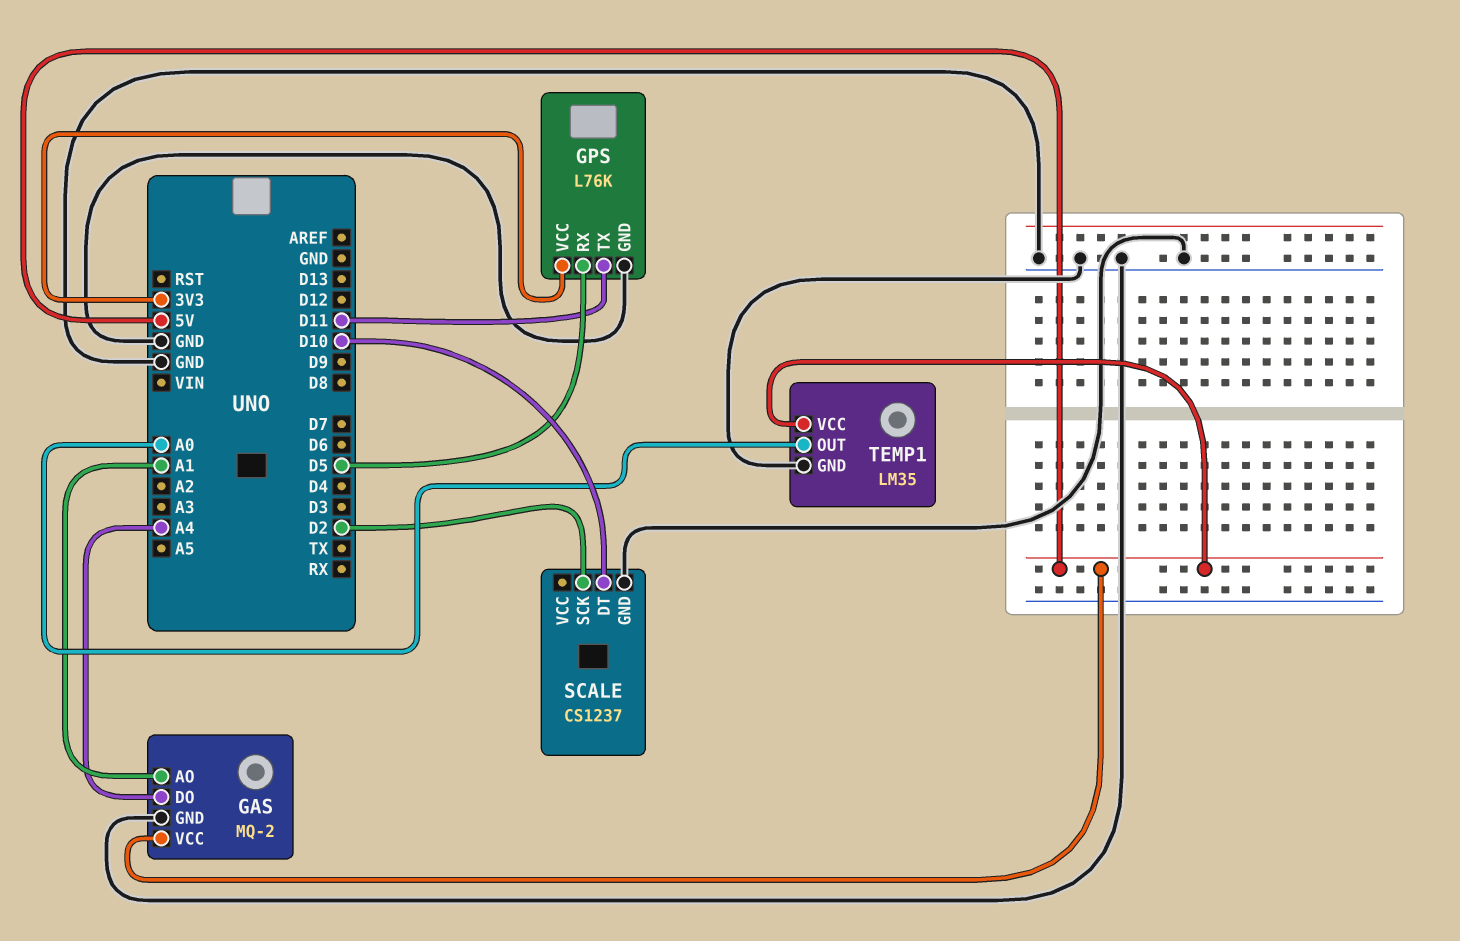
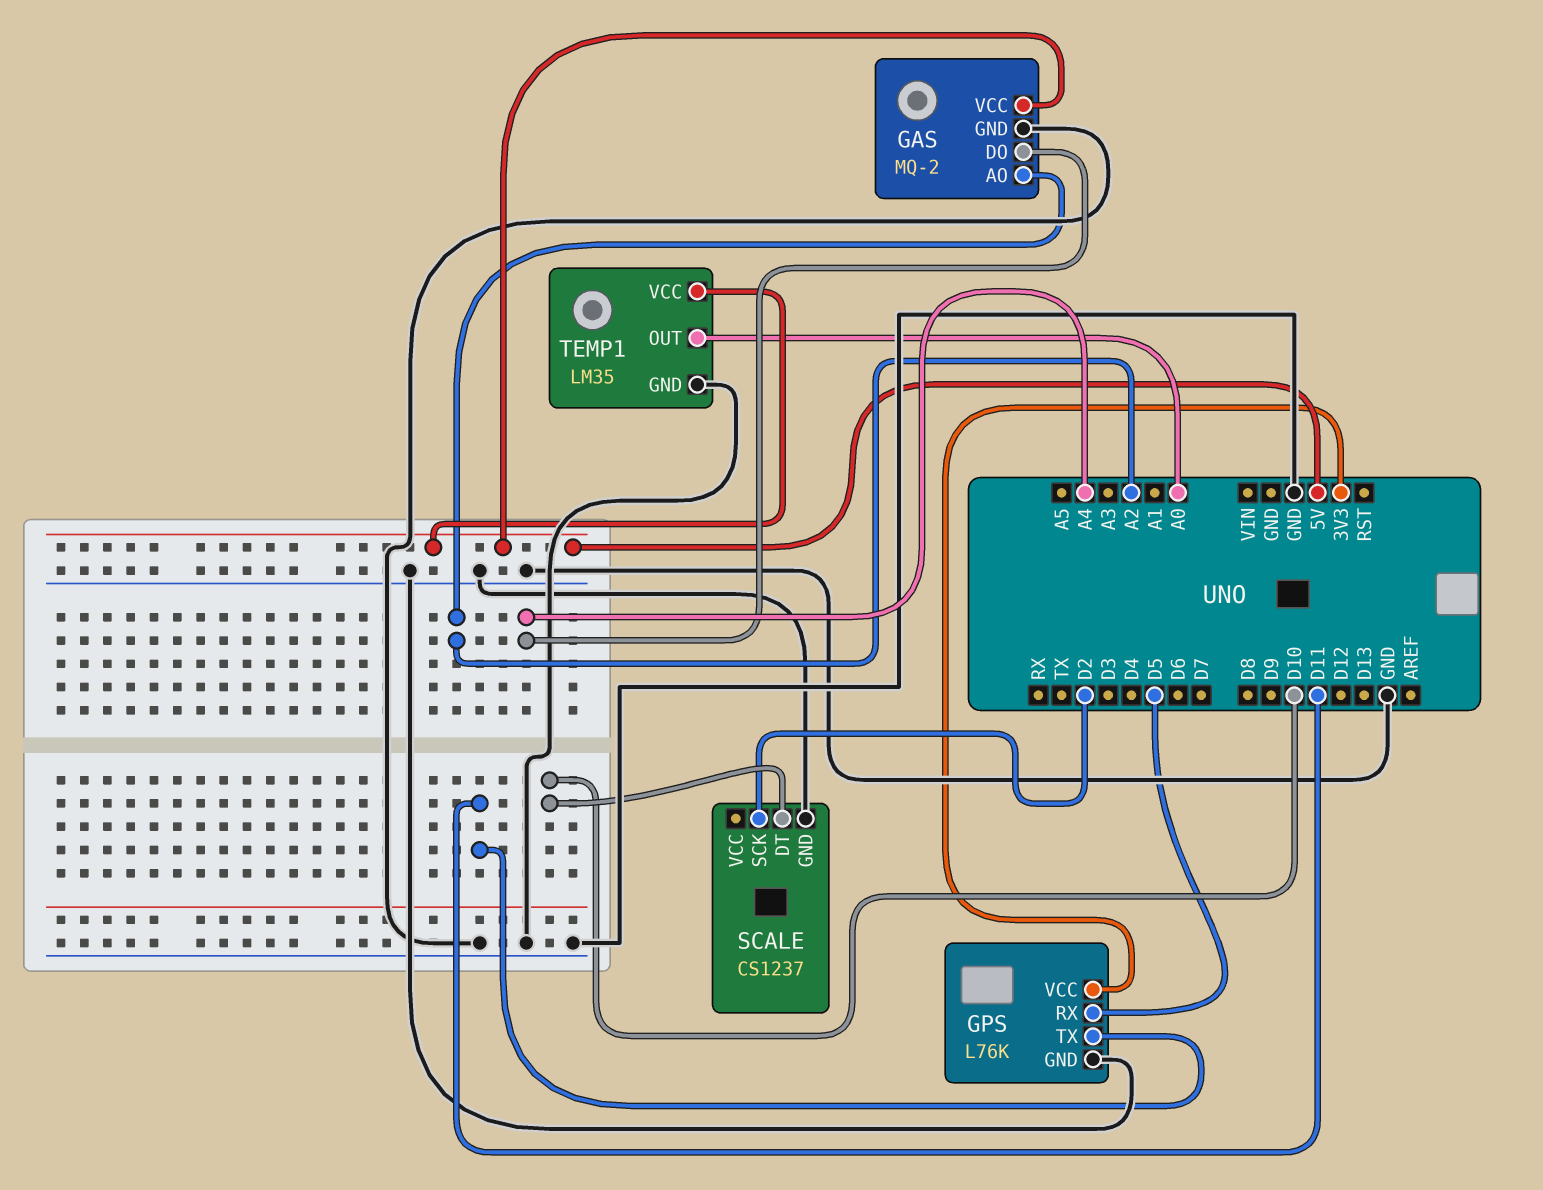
GAS pin AO: A1 -> A2

